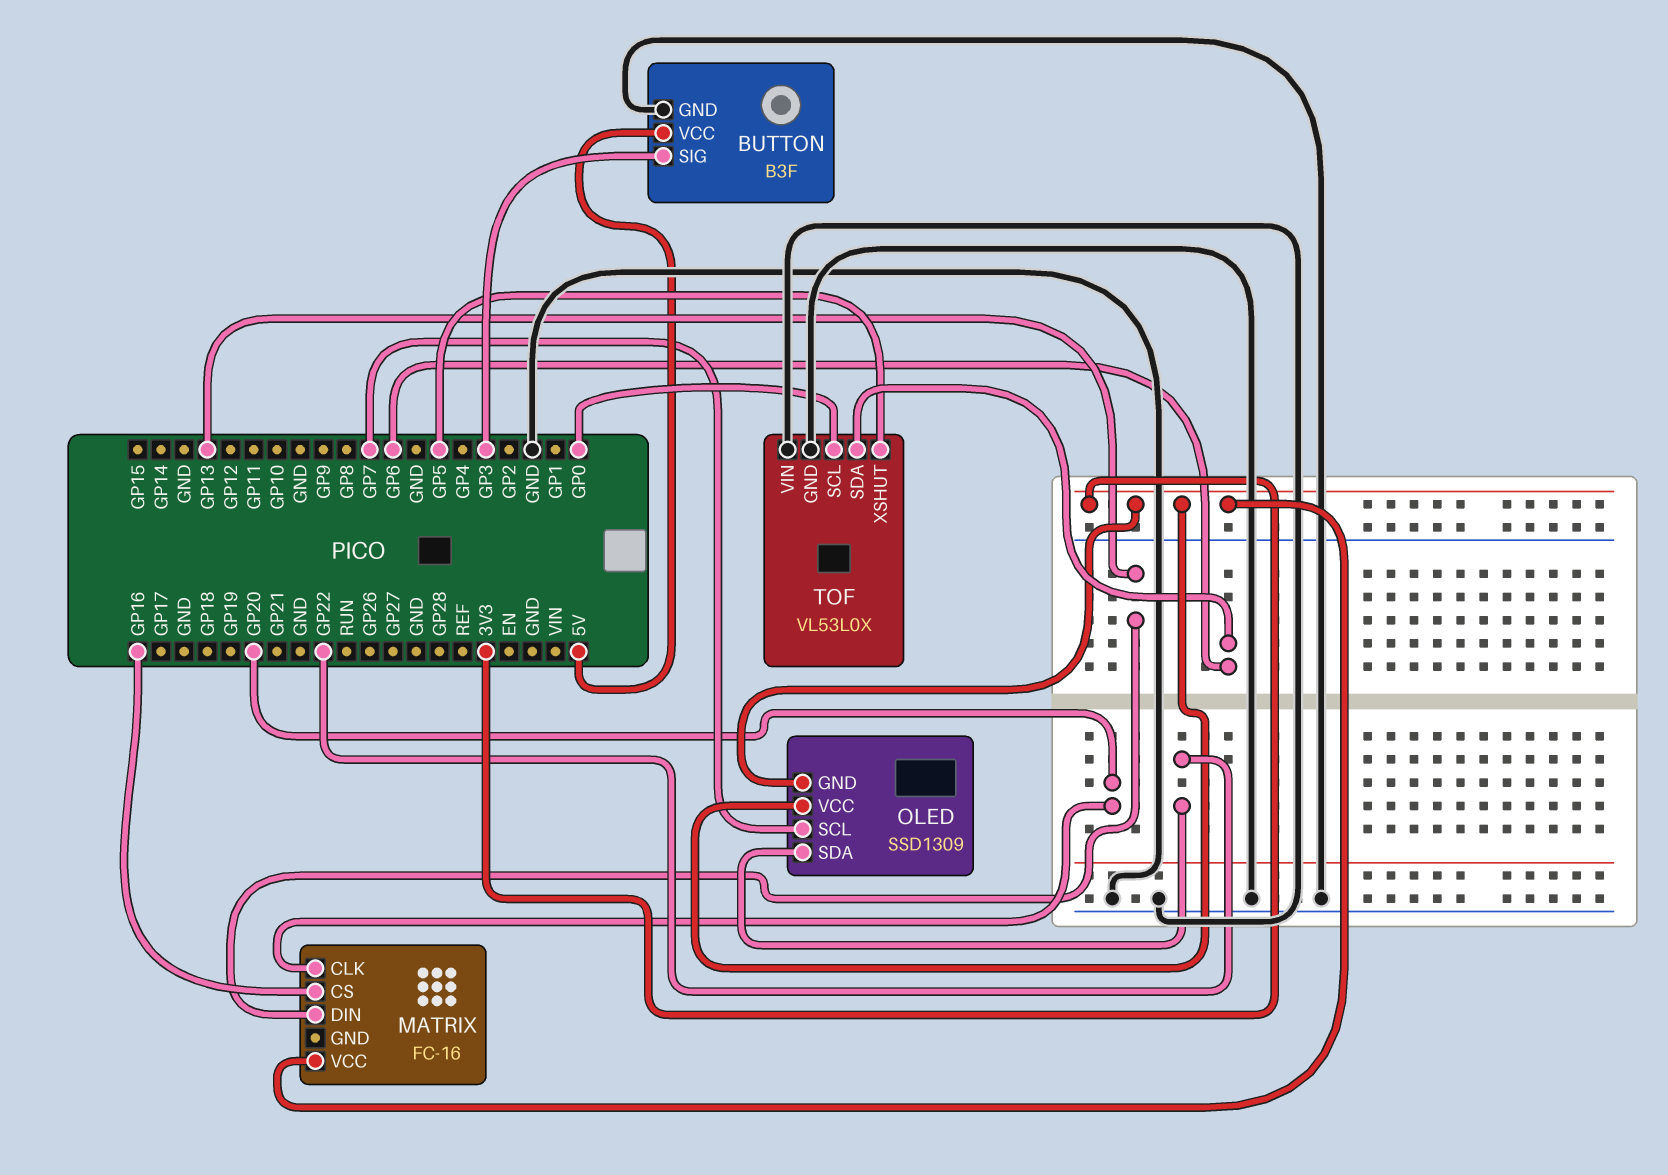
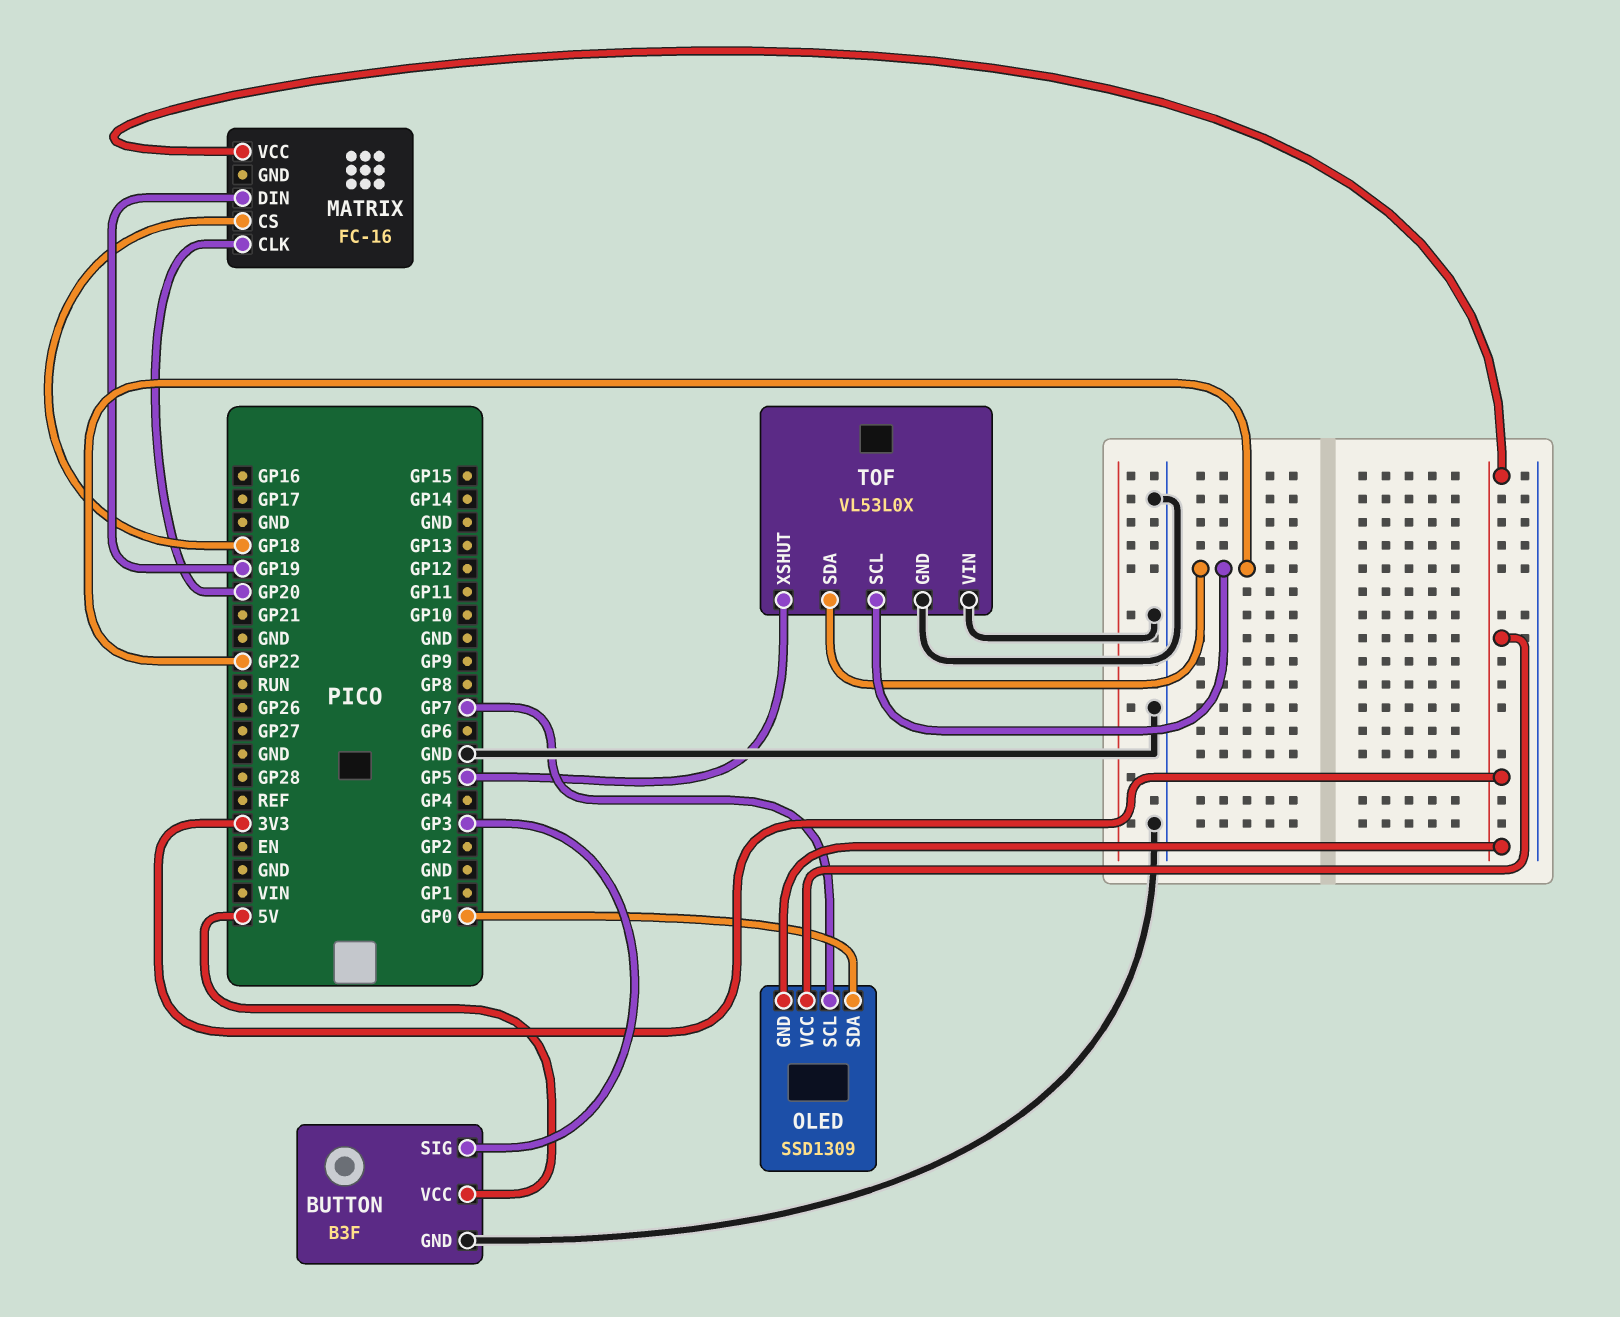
MATRIX pin CS: GP16 -> GP18
MATRIX pin DIN: GP13 -> GP19
OLED pin SDA: GP22 -> GP0
TOF pin SCL: GP0 -> GP22
TOF pin SDA: GP6 -> GP22

